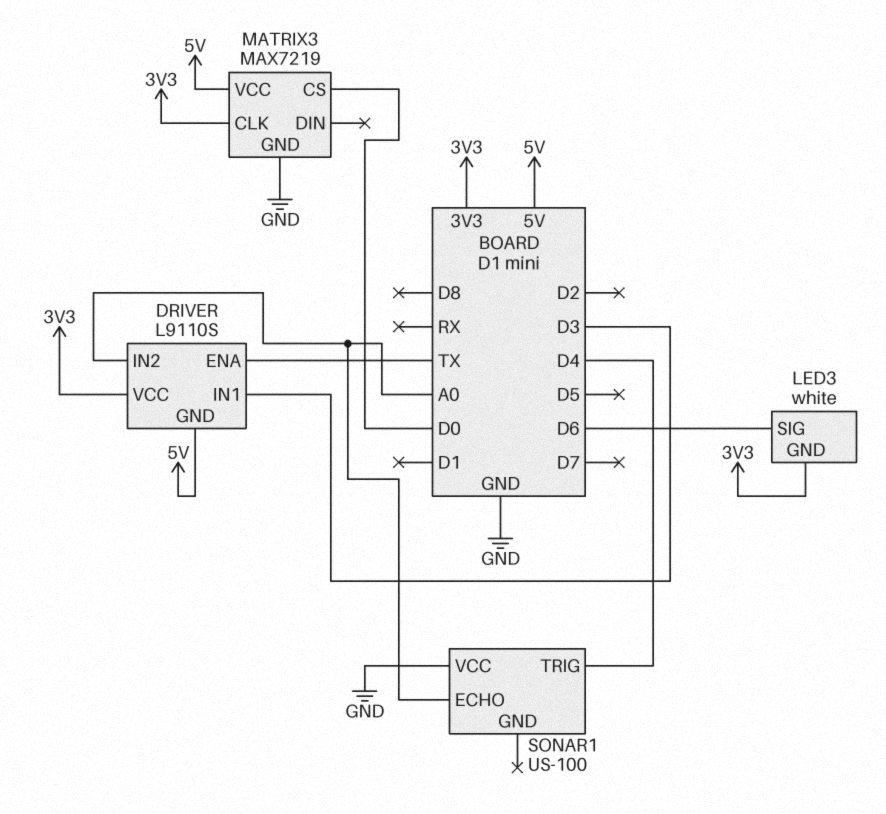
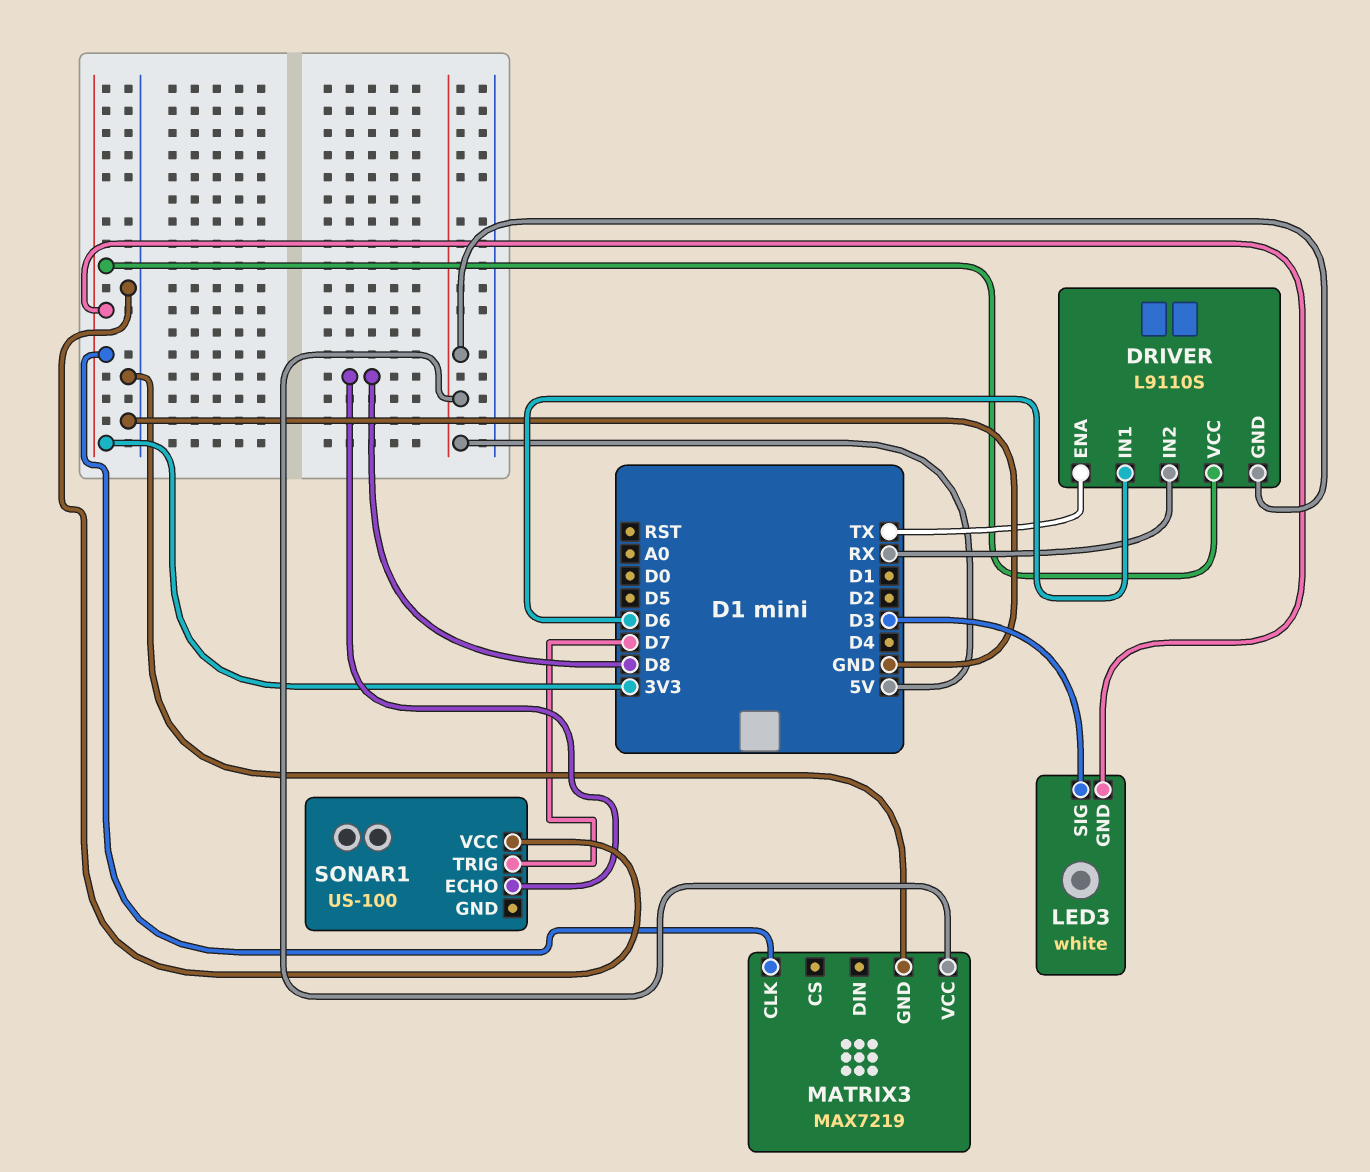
DRIVER pin IN1: D3 -> D6
DRIVER pin IN2: A0 -> RX
LED3 pin SIG: D6 -> D3
MATRIX3 pin CS: D0 -> none
SONAR1 pin ECHO: A0 -> D8
SONAR1 pin TRIG: D4 -> D7

